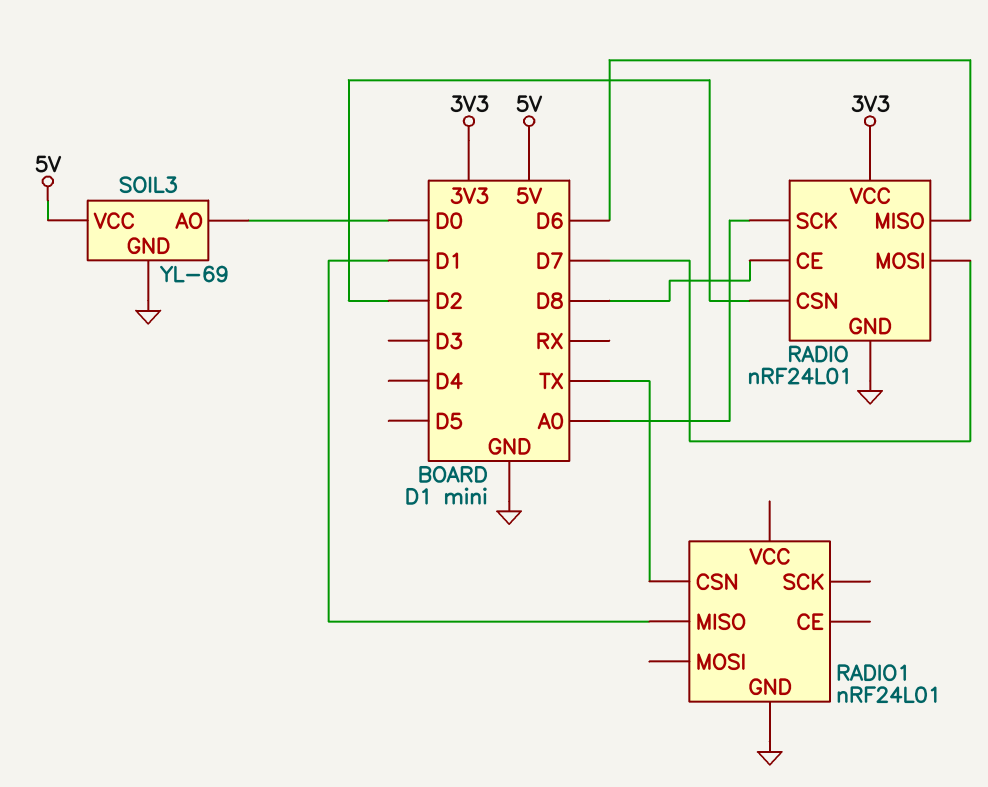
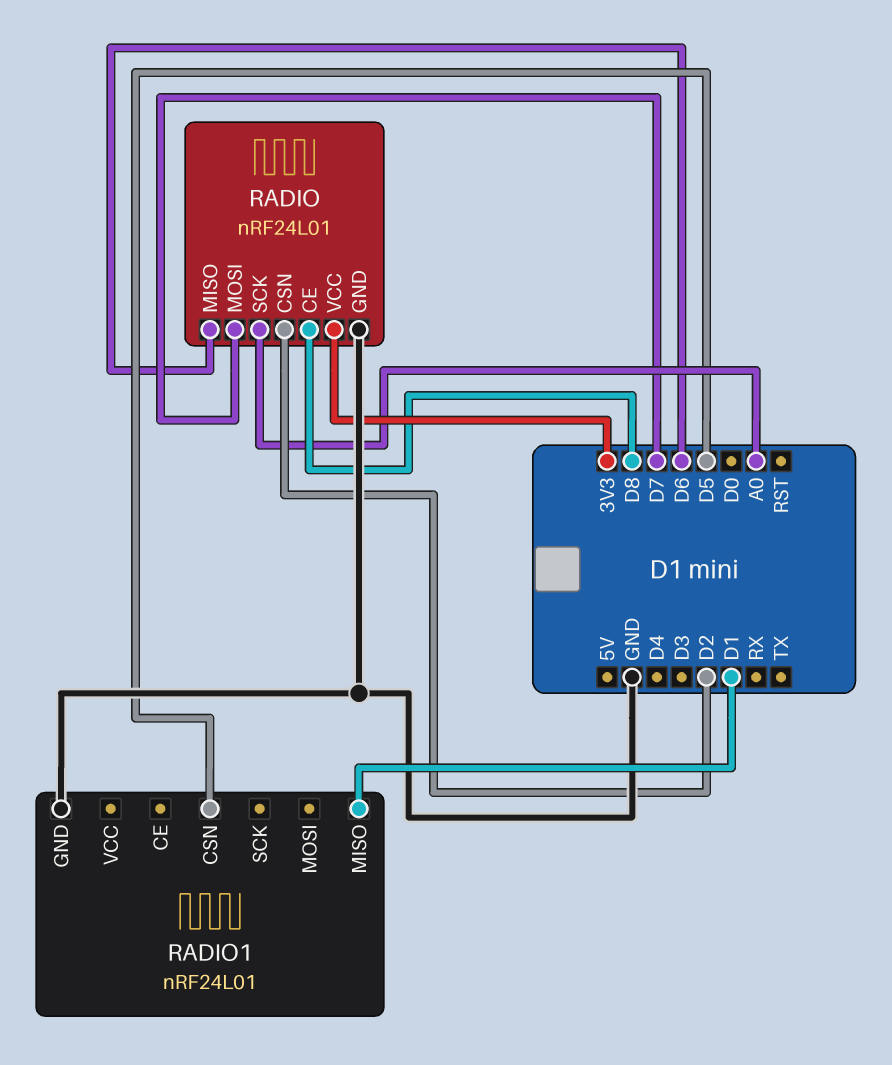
RADIO1 pin CSN: TX -> D5
SOIL3: YL-69 -> none
SOIL3 pin AO: D0 -> none
SOIL3 pin GND: GND -> none
SOIL3 pin VCC: 5V -> none

